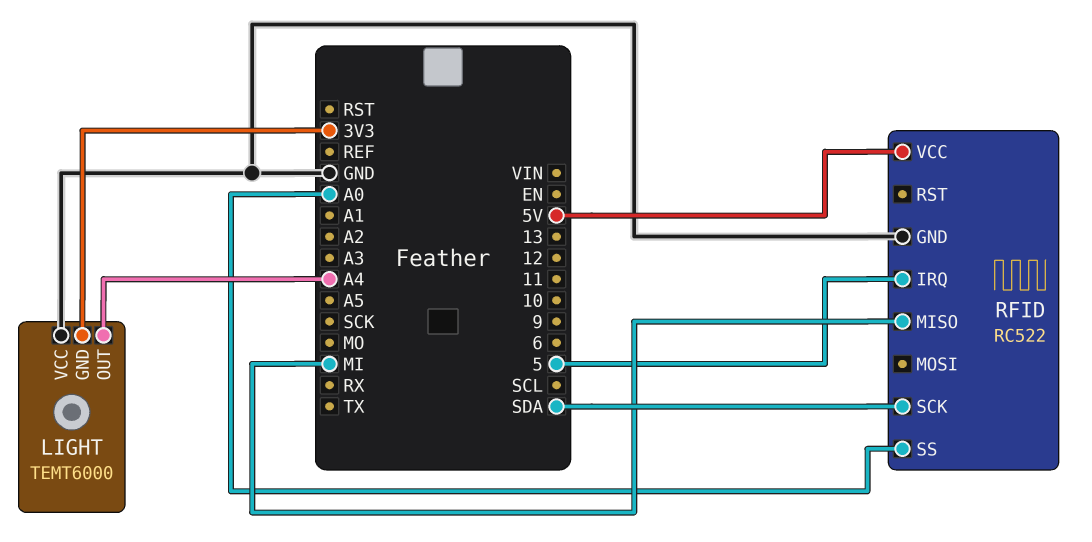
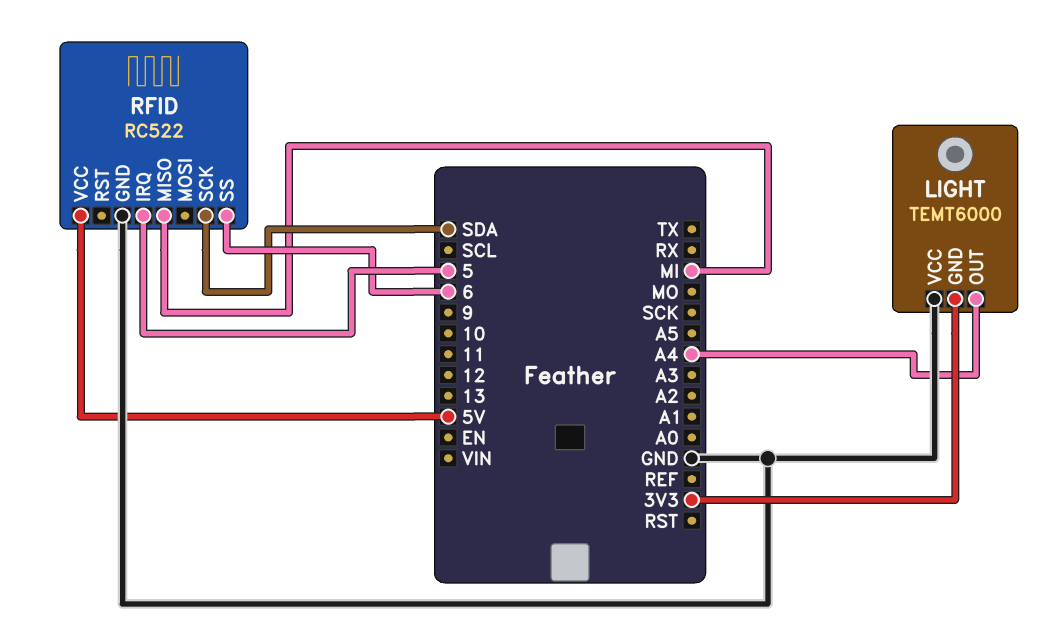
RFID pin SS: A0 -> 6

